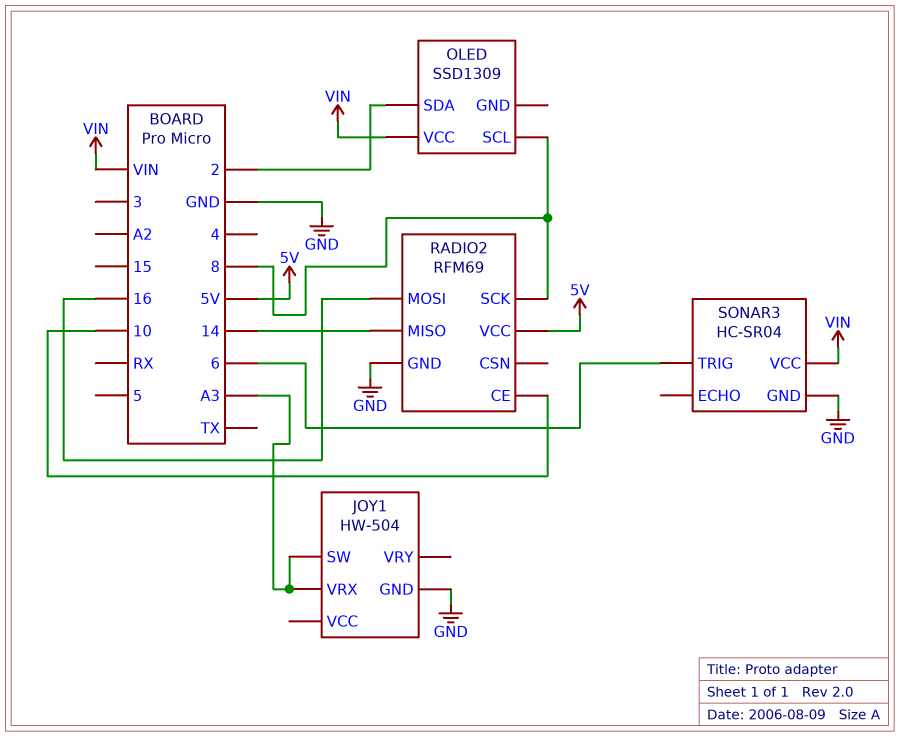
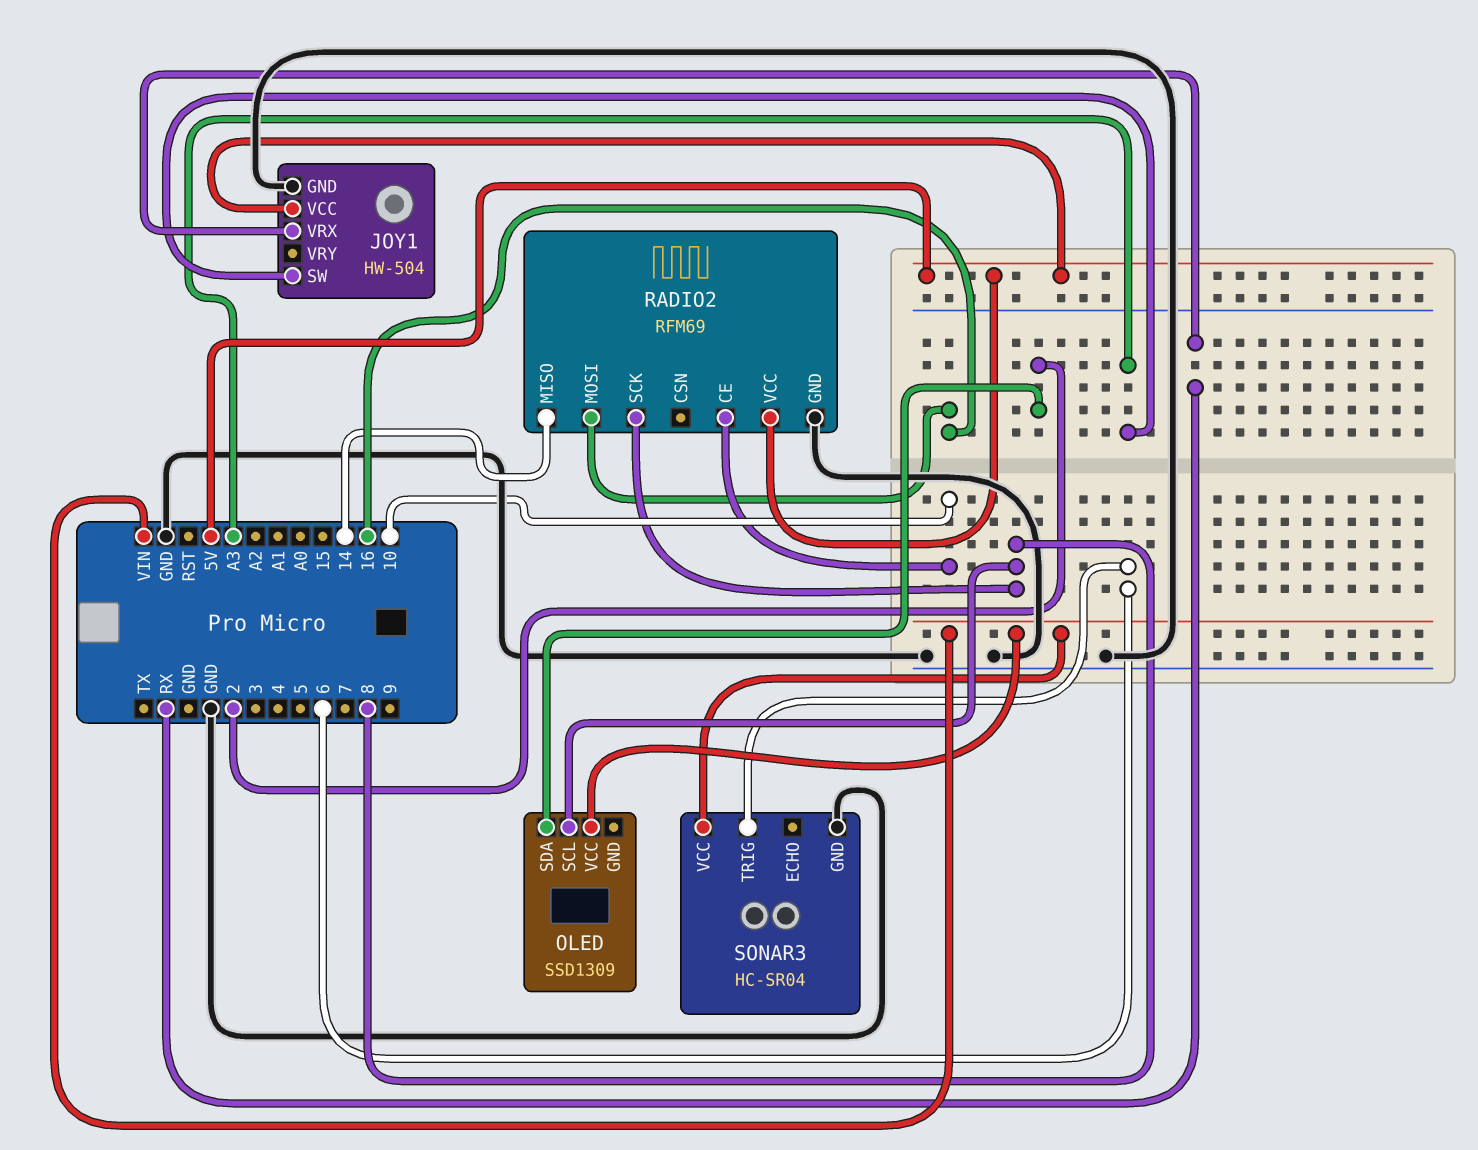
JOY1 pin VCC: none -> 5V
JOY1 pin VRX: A3 -> RX

